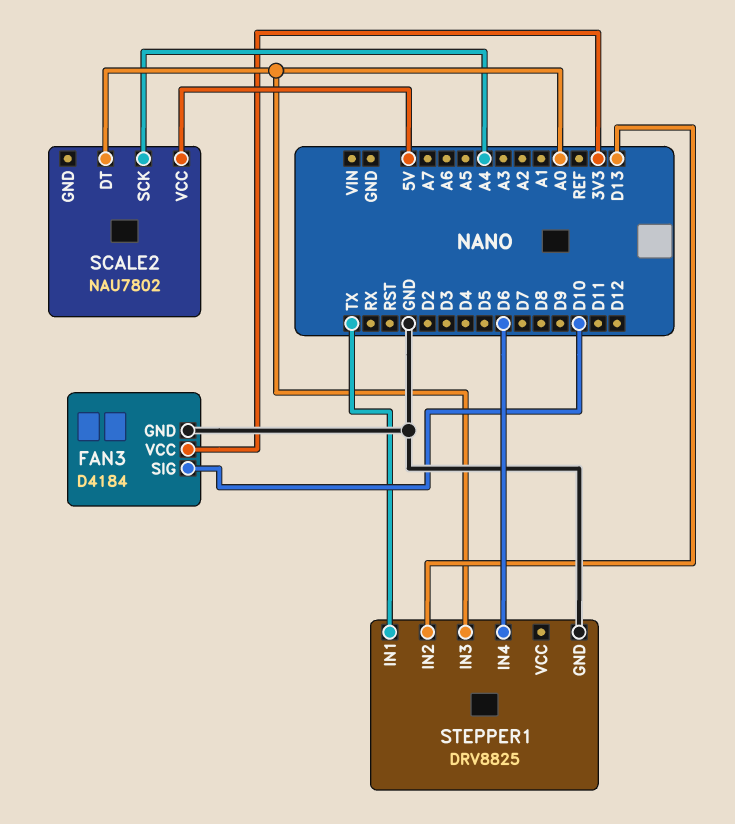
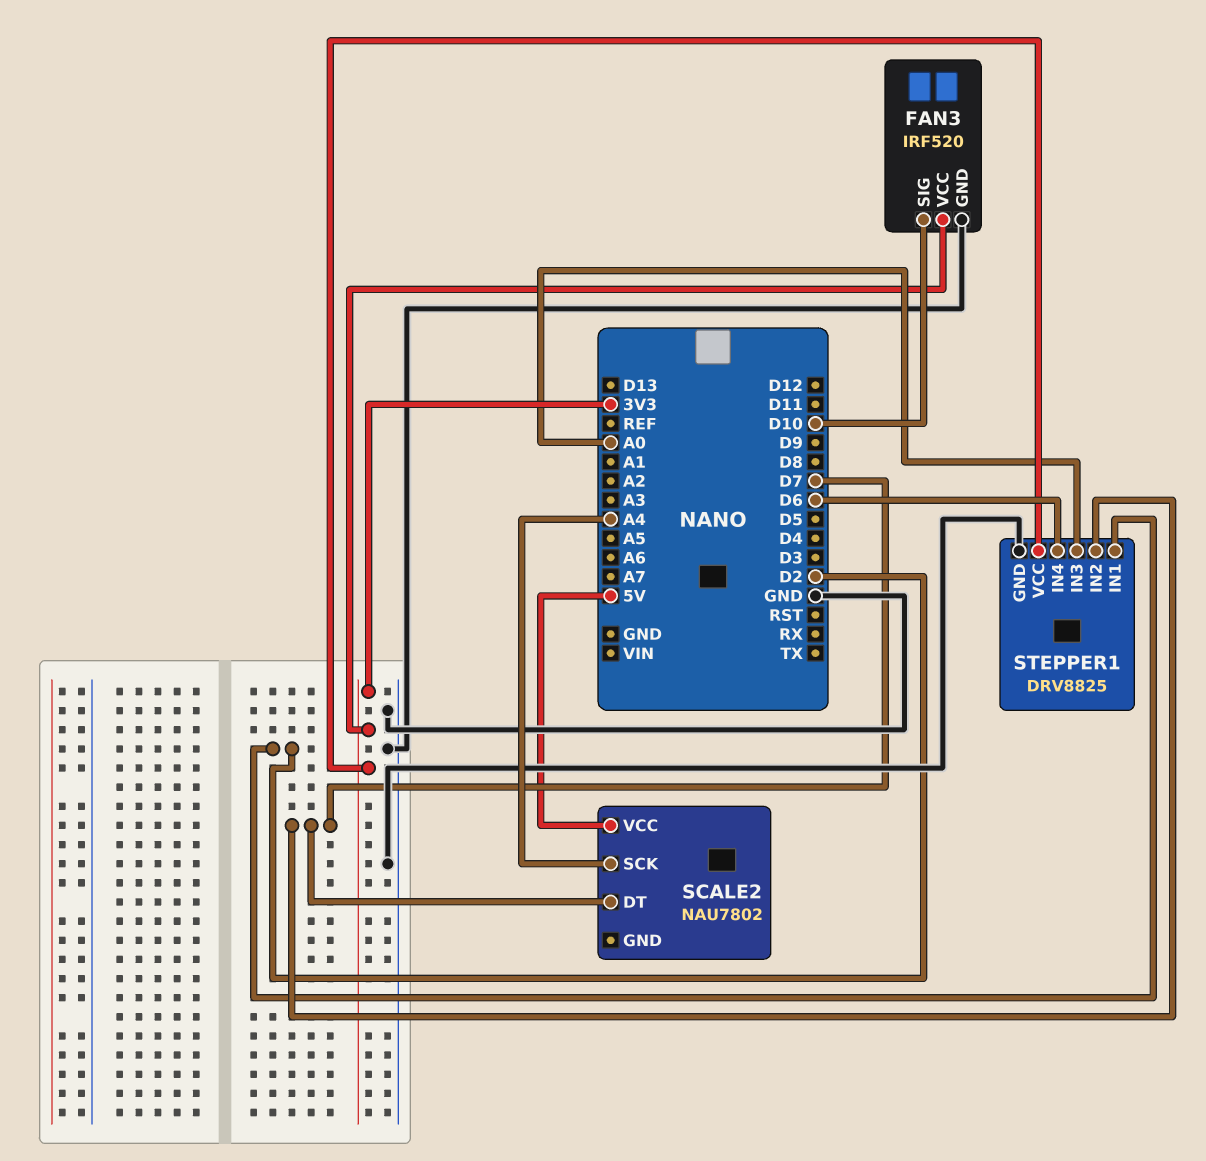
FAN3: D4184 -> IRF520
SCALE2 pin DT: A0 -> D7
STEPPER1 pin IN1: TX -> D2
STEPPER1 pin IN2: D13 -> D7
STEPPER1 pin VCC: none -> 3V3

